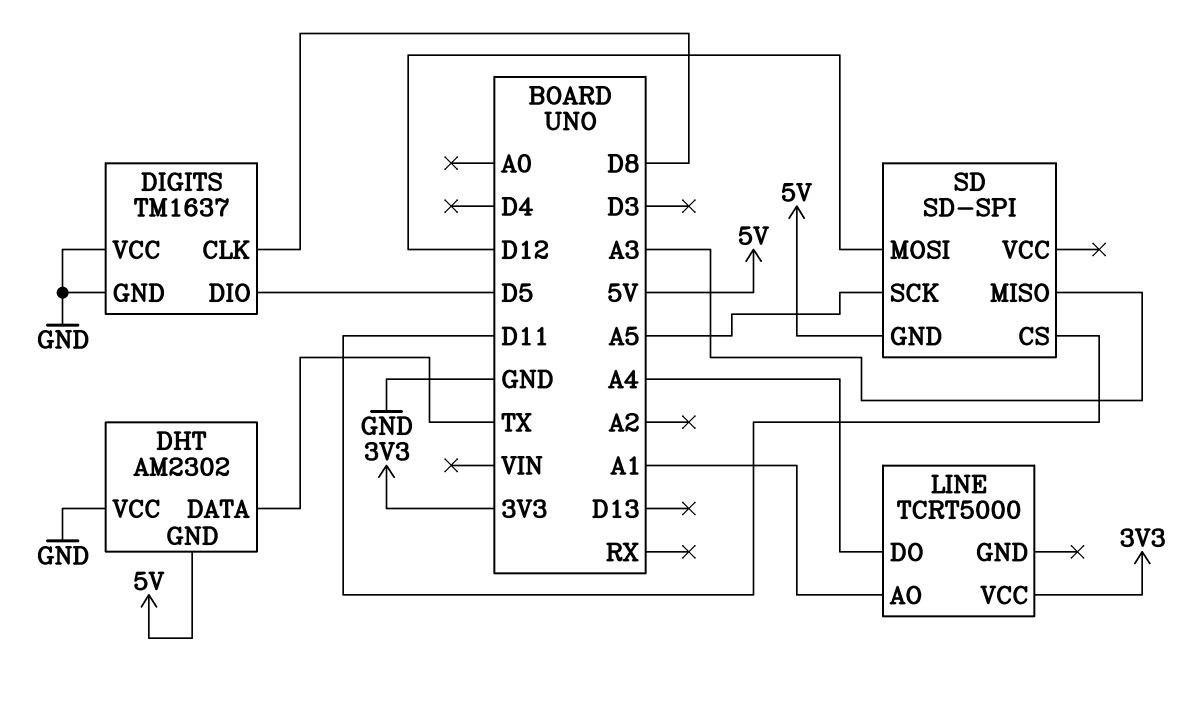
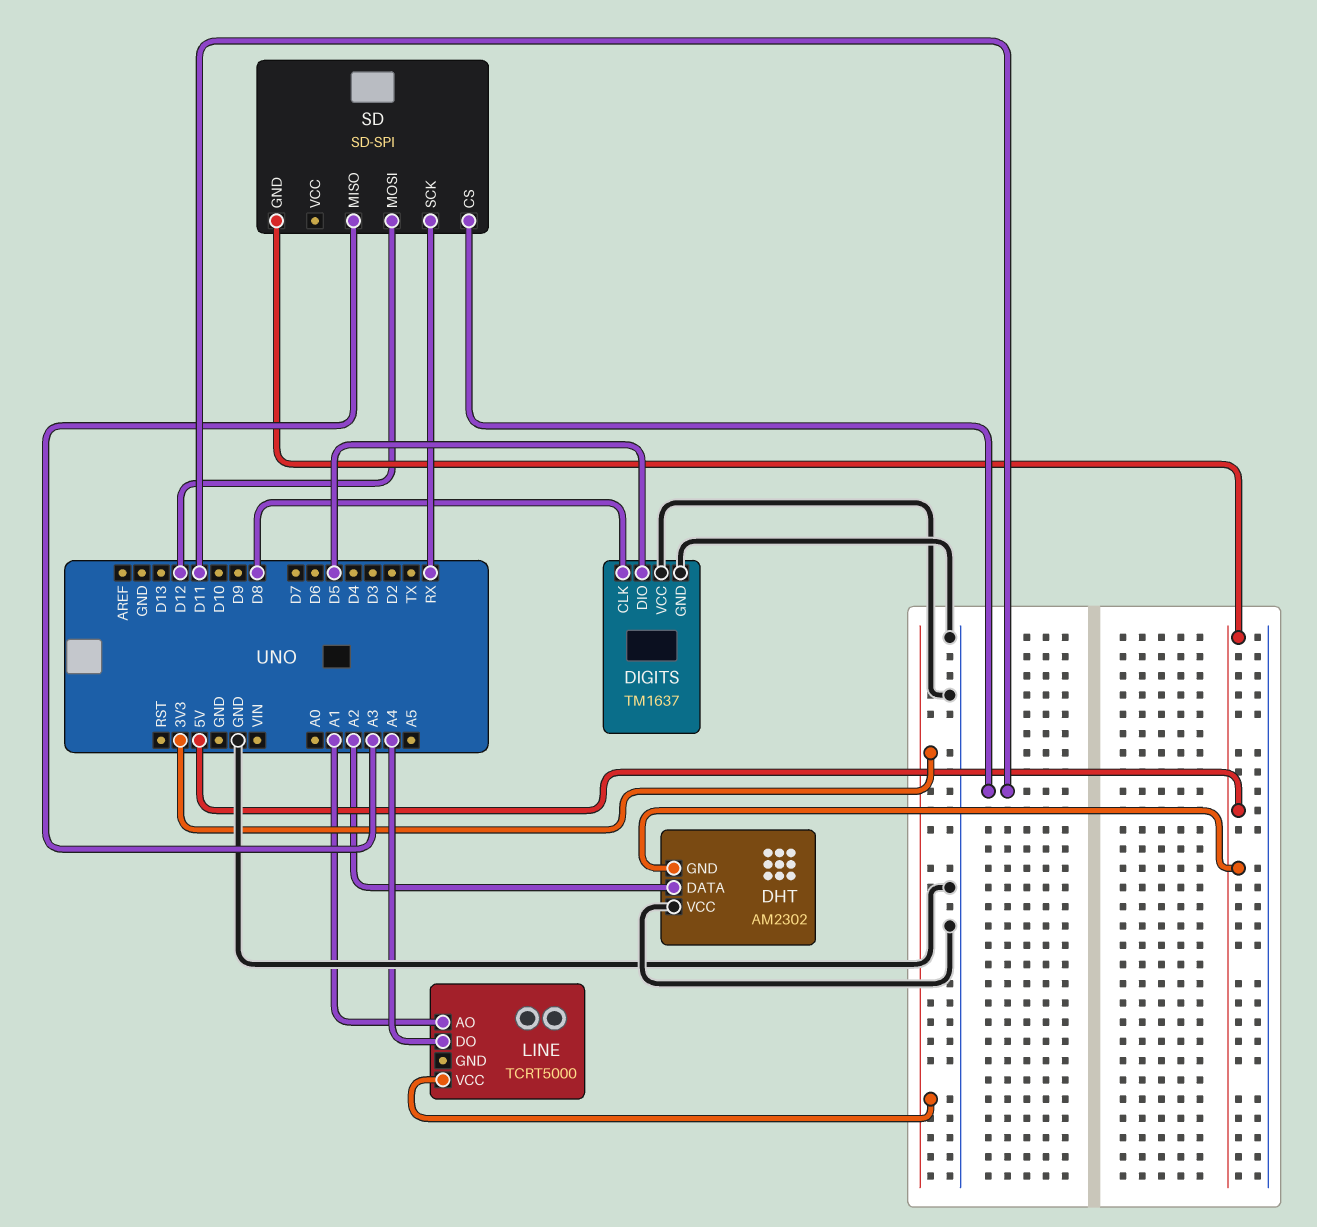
DHT pin DATA: TX -> A2
SD pin SCK: A5 -> RX

